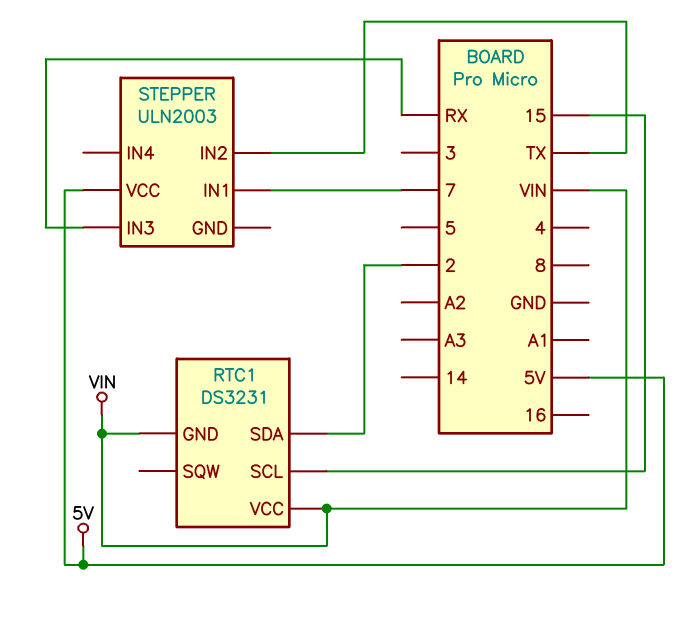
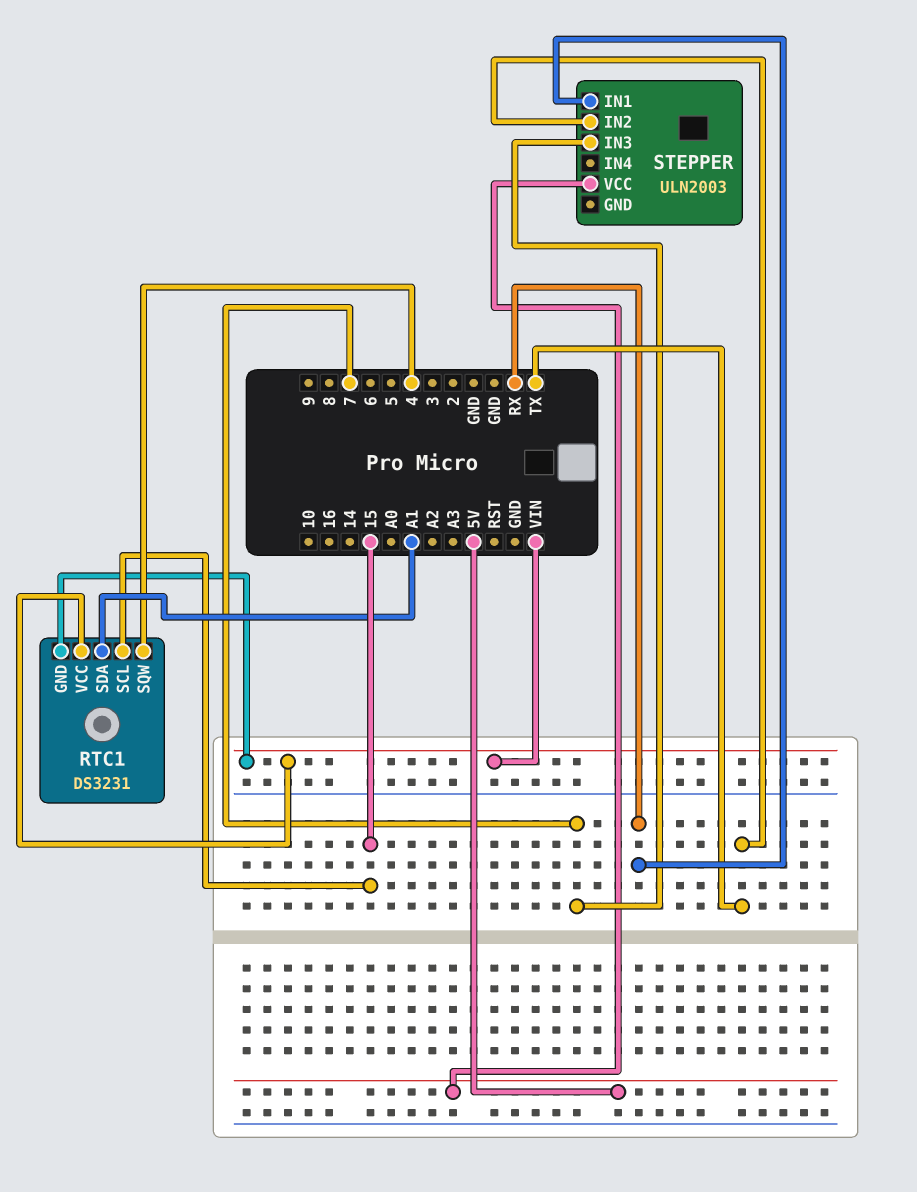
RTC1 pin SDA: 2 -> A1
RTC1 pin SQW: none -> 4
STEPPER pin IN1: 7 -> RX
STEPPER pin IN3: RX -> 7

